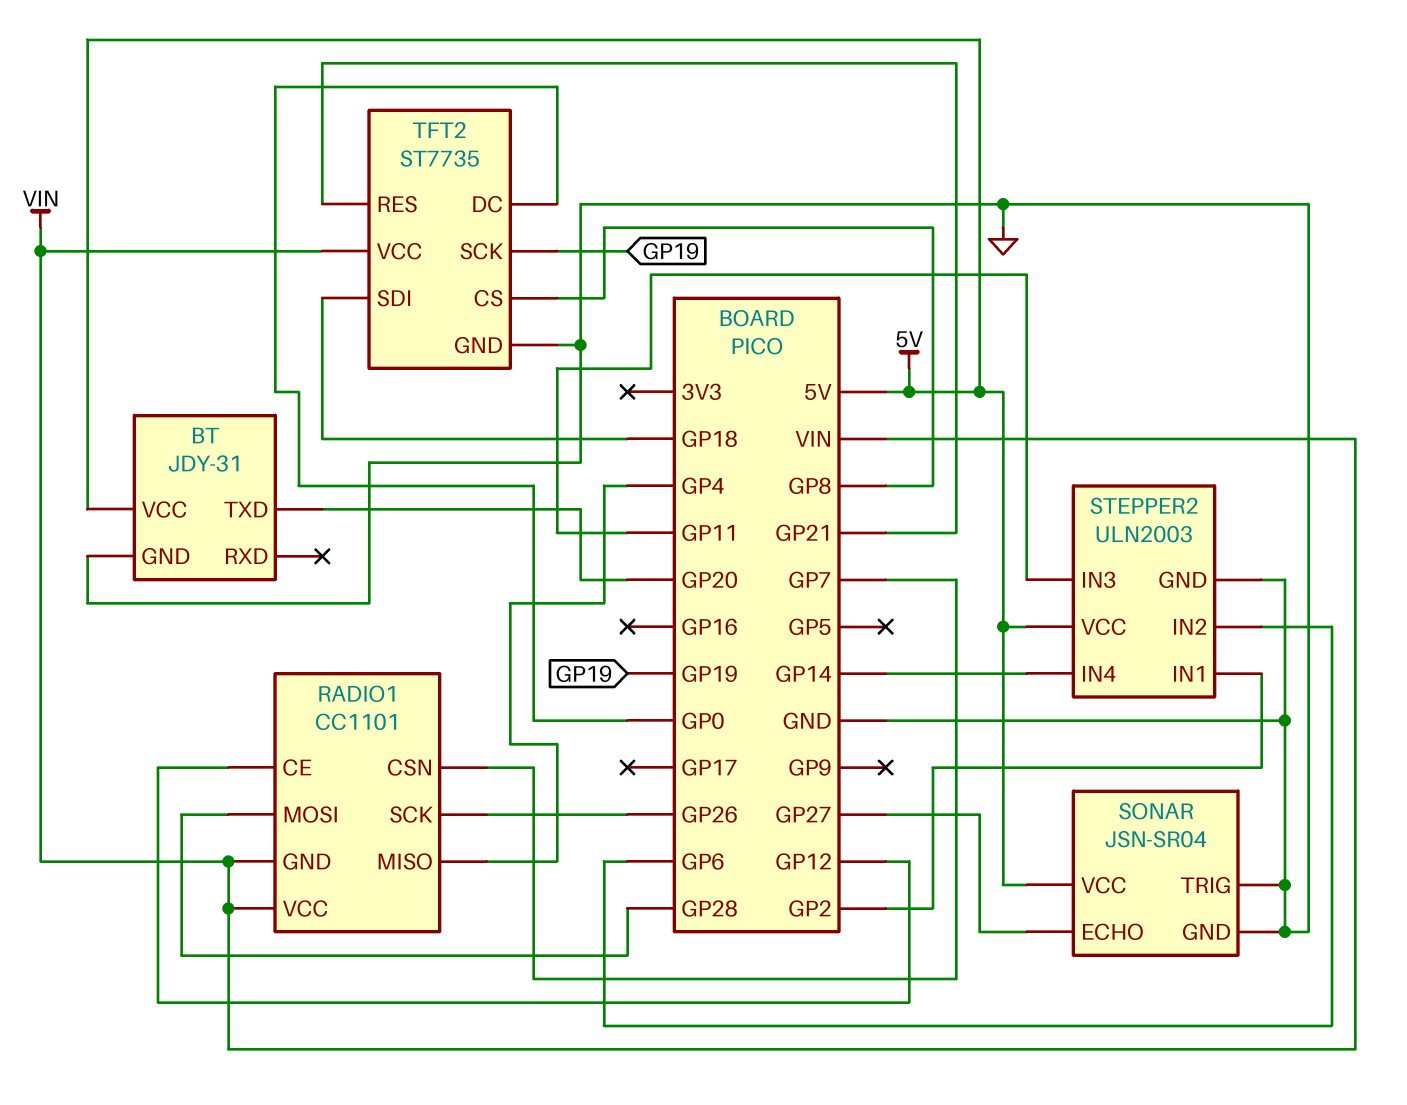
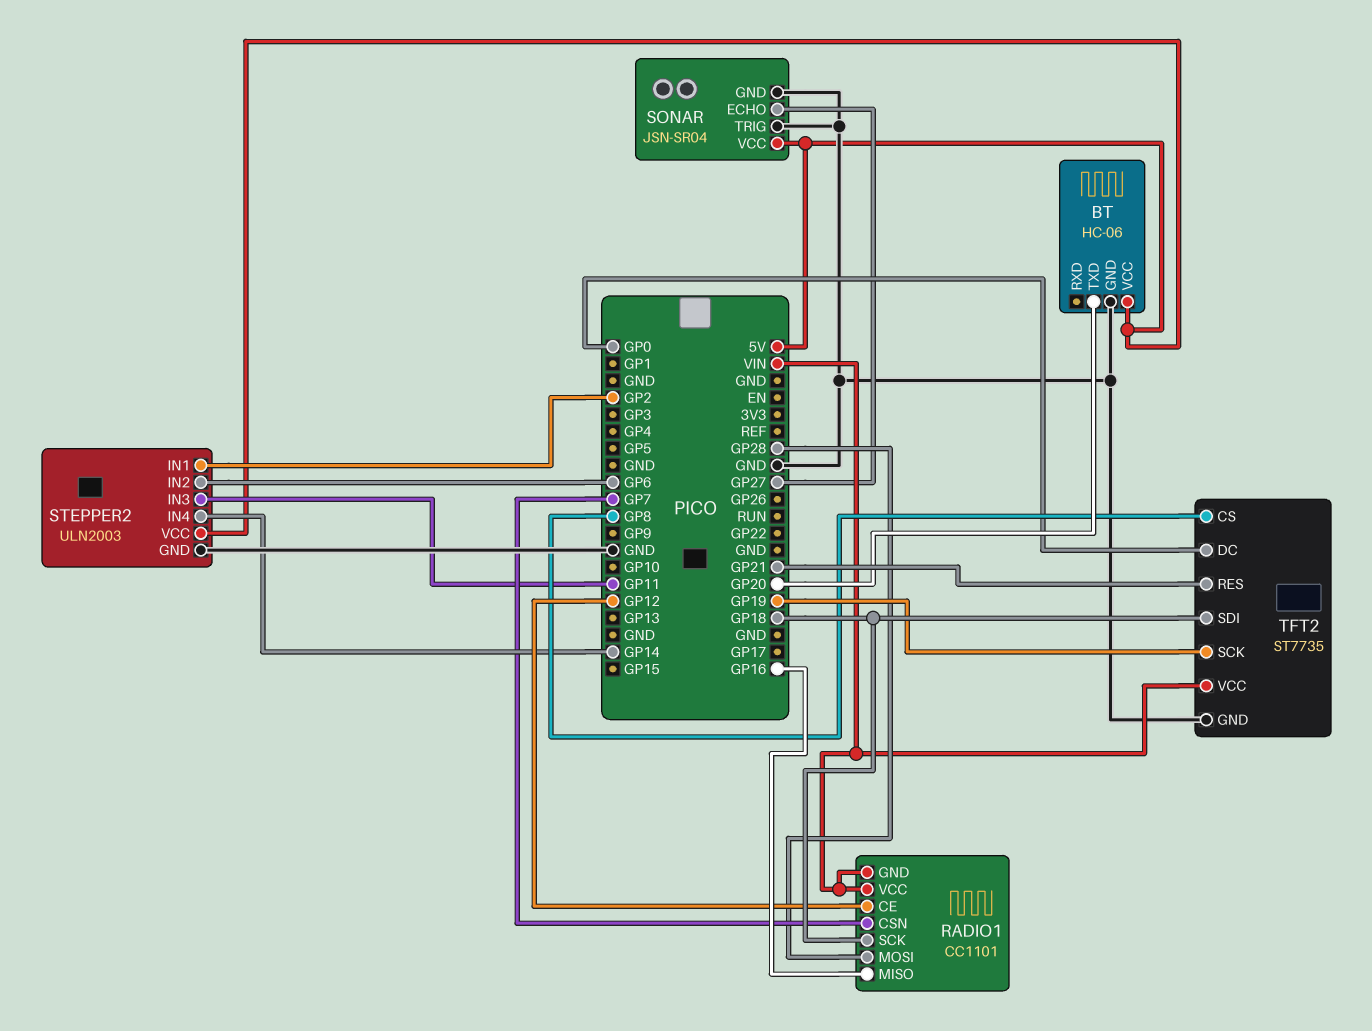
BT: JDY-31 -> HC-06
RADIO1 pin MISO: GP4 -> GP16
RADIO1 pin SCK: GP26 -> GP18

